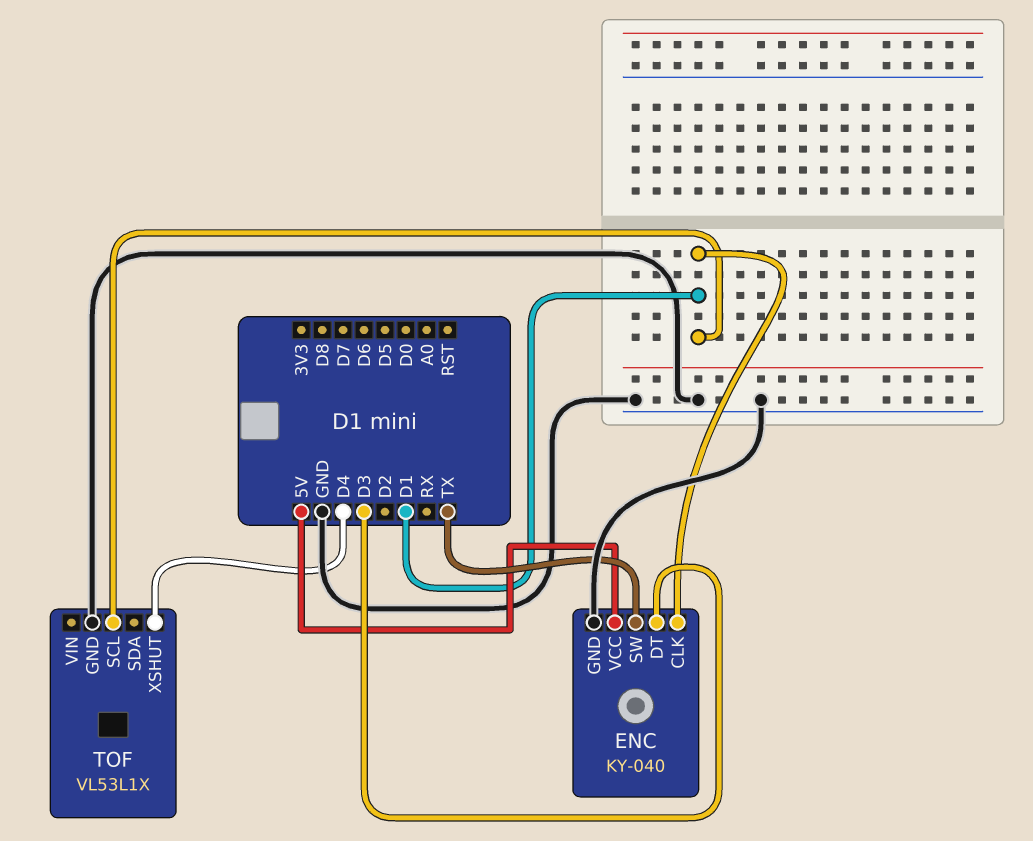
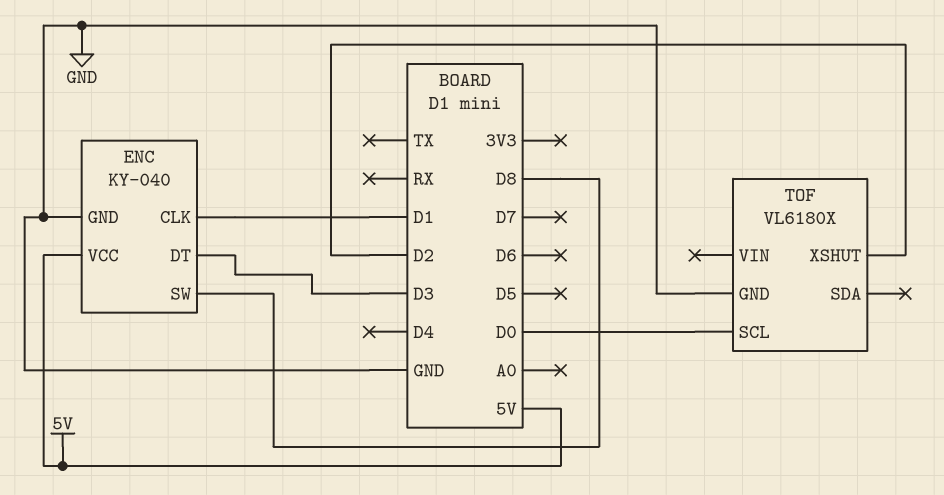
ENC pin SW: TX -> D8
TOF: VL53L1X -> VL6180X
TOF pin SCL: D1 -> D0
TOF pin XSHUT: D4 -> D2

